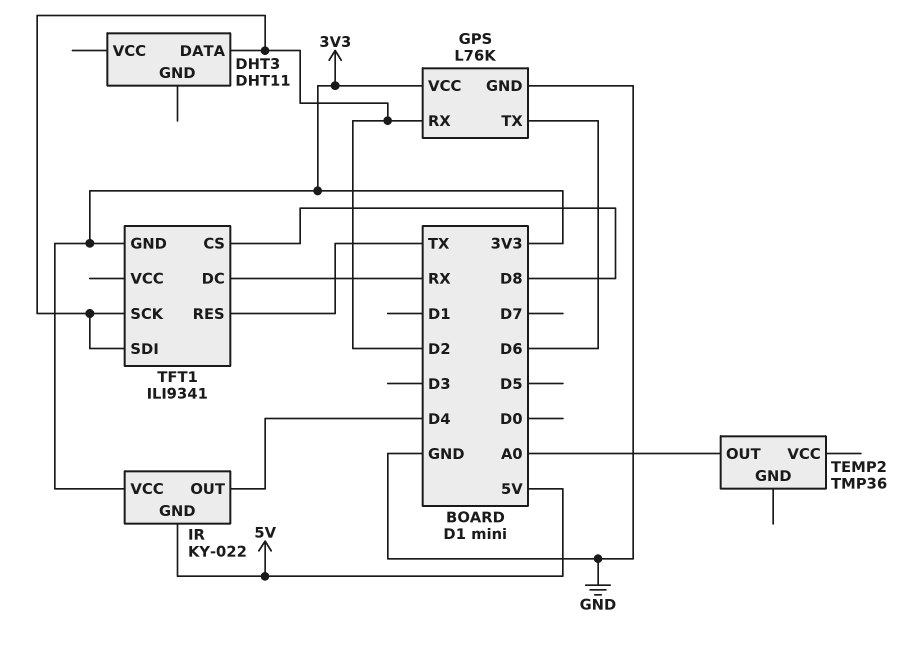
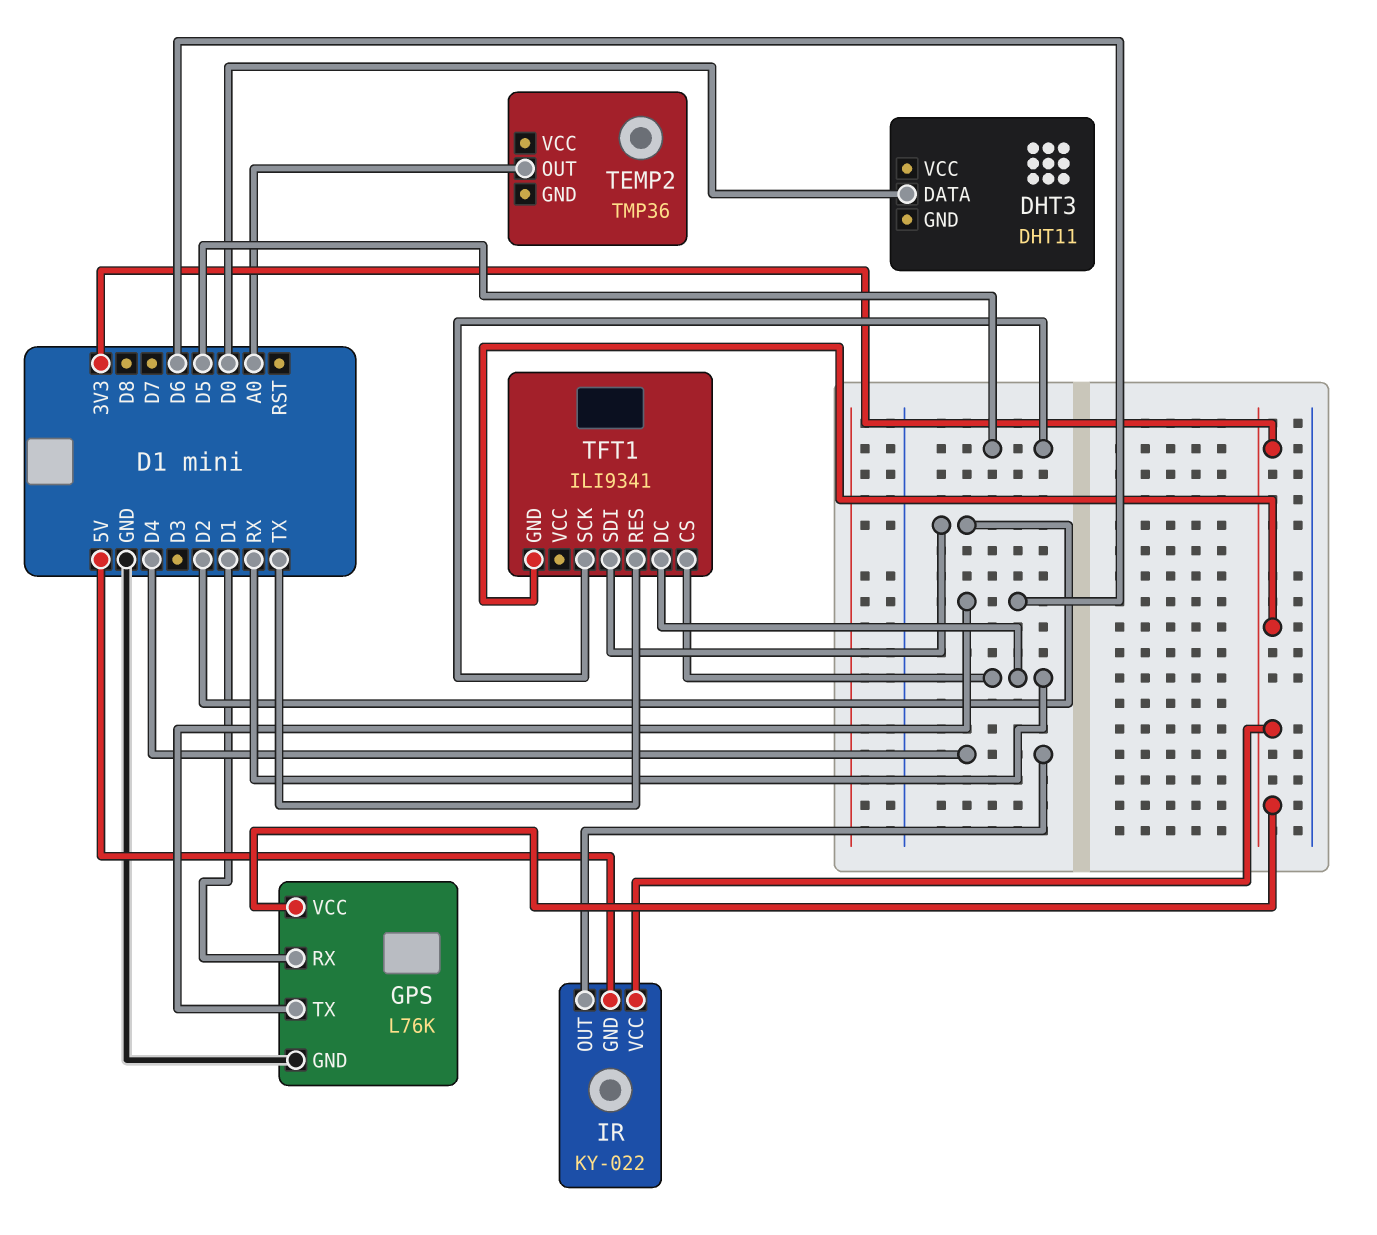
DHT3 pin DATA: D2 -> D0
GPS pin RX: D2 -> D1
TFT1 pin CS: D8 -> RX
TFT1 pin SCK: D2 -> D5

